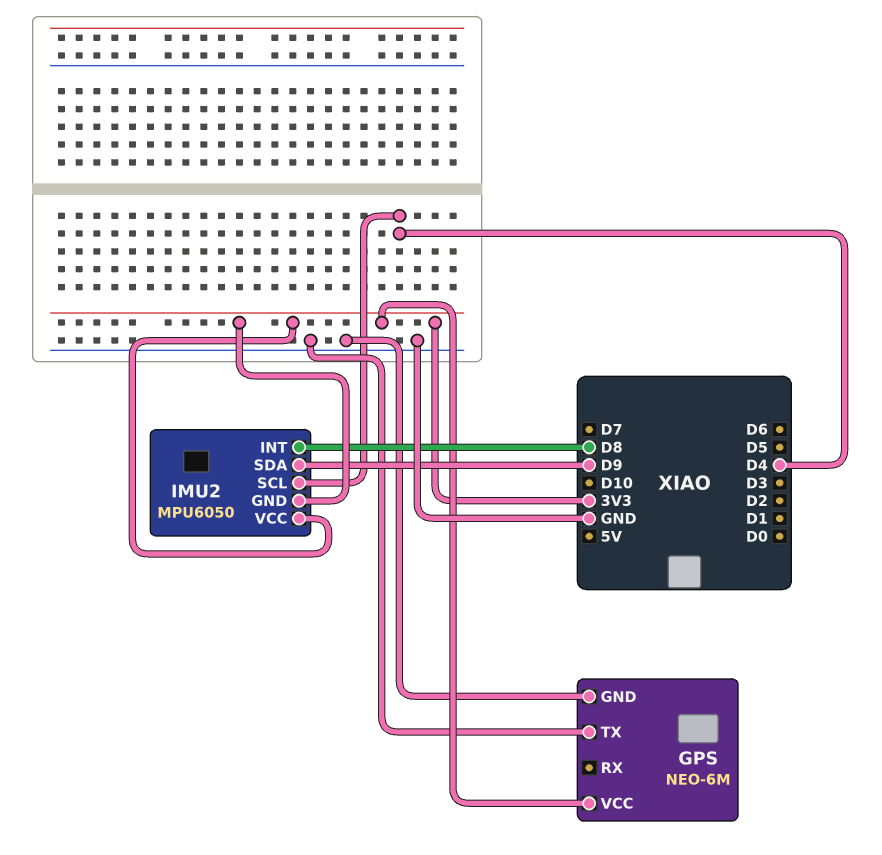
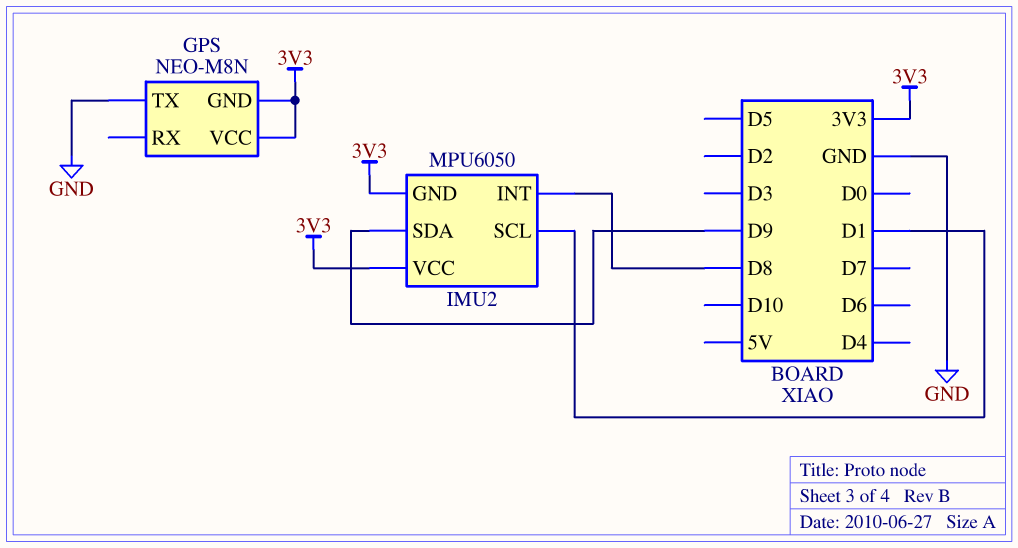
GPS: NEO-6M -> NEO-M8N
GPS pin GND: GND -> 3V3
IMU2 pin SCL: D4 -> D1

